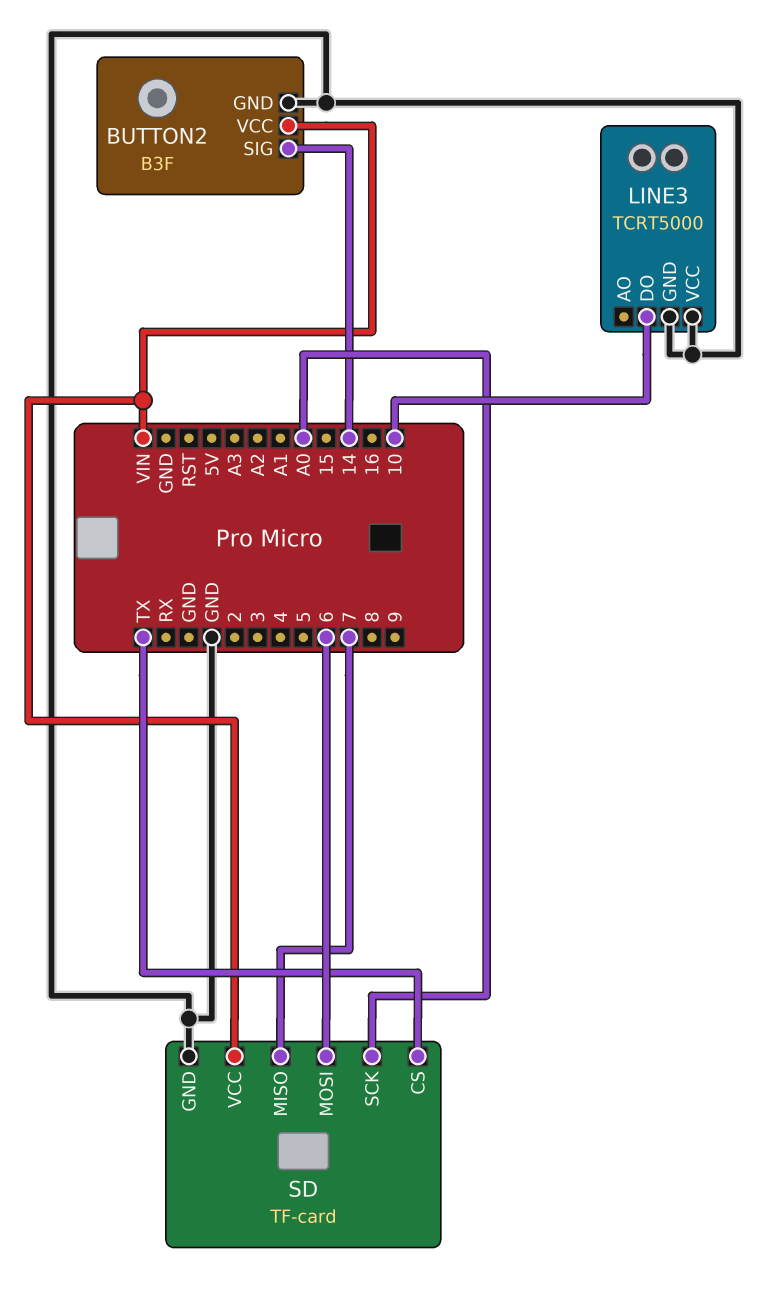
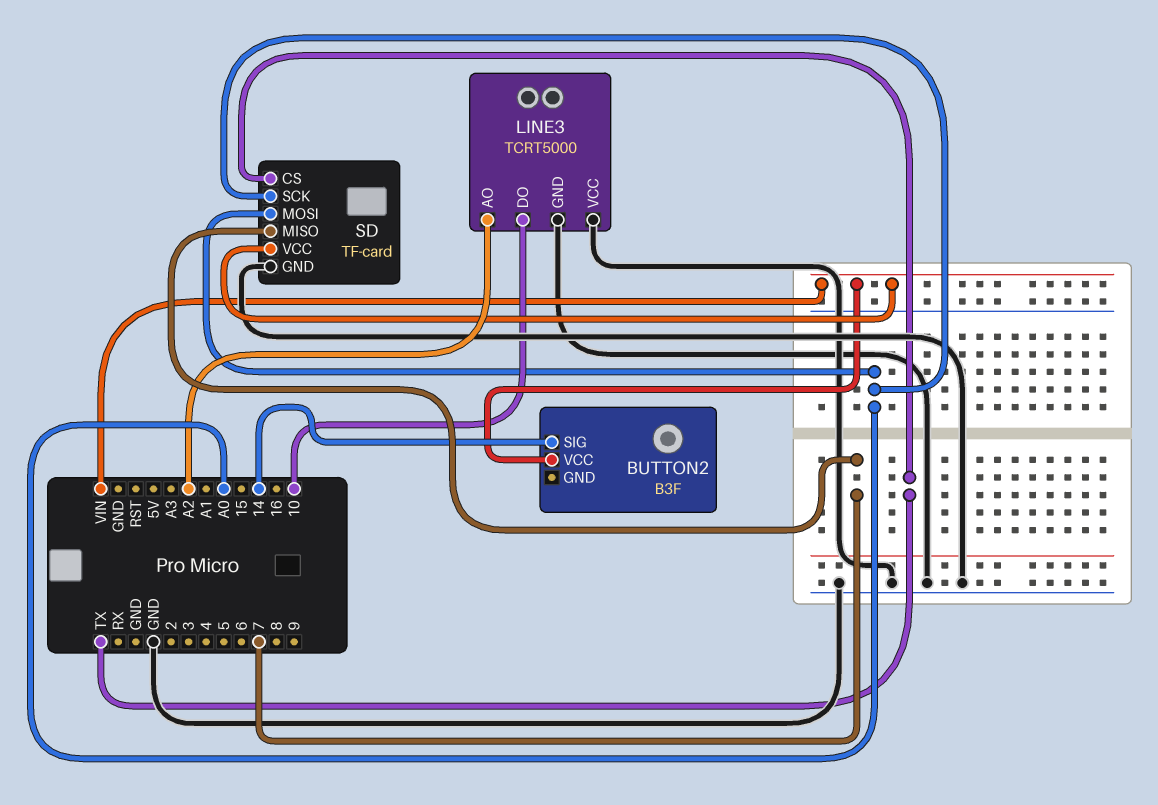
BUTTON2 pin GND: GND -> none
LINE3 pin AO: none -> A2
SD pin MOSI: 6 -> A0

